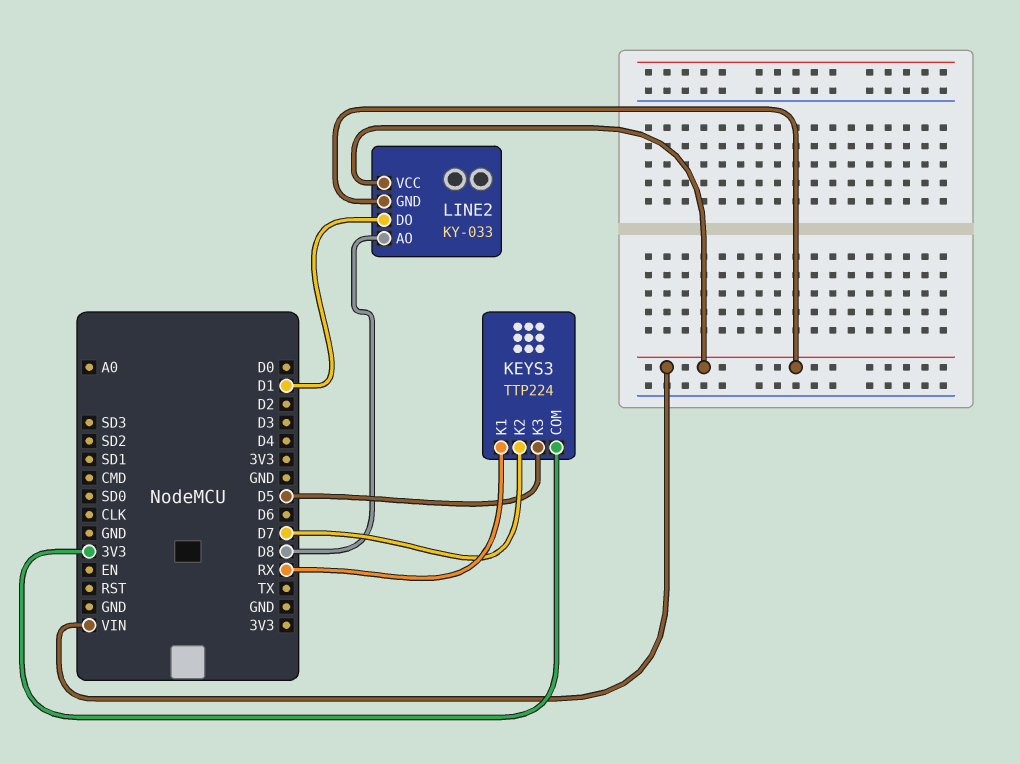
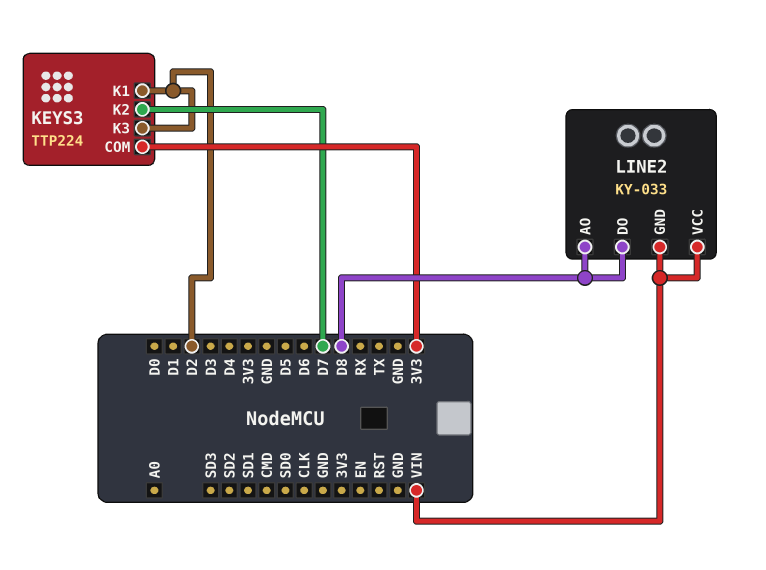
KEYS3 pin K1: RX -> D2
KEYS3 pin K3: D5 -> D2
LINE2 pin DO: D1 -> D8

